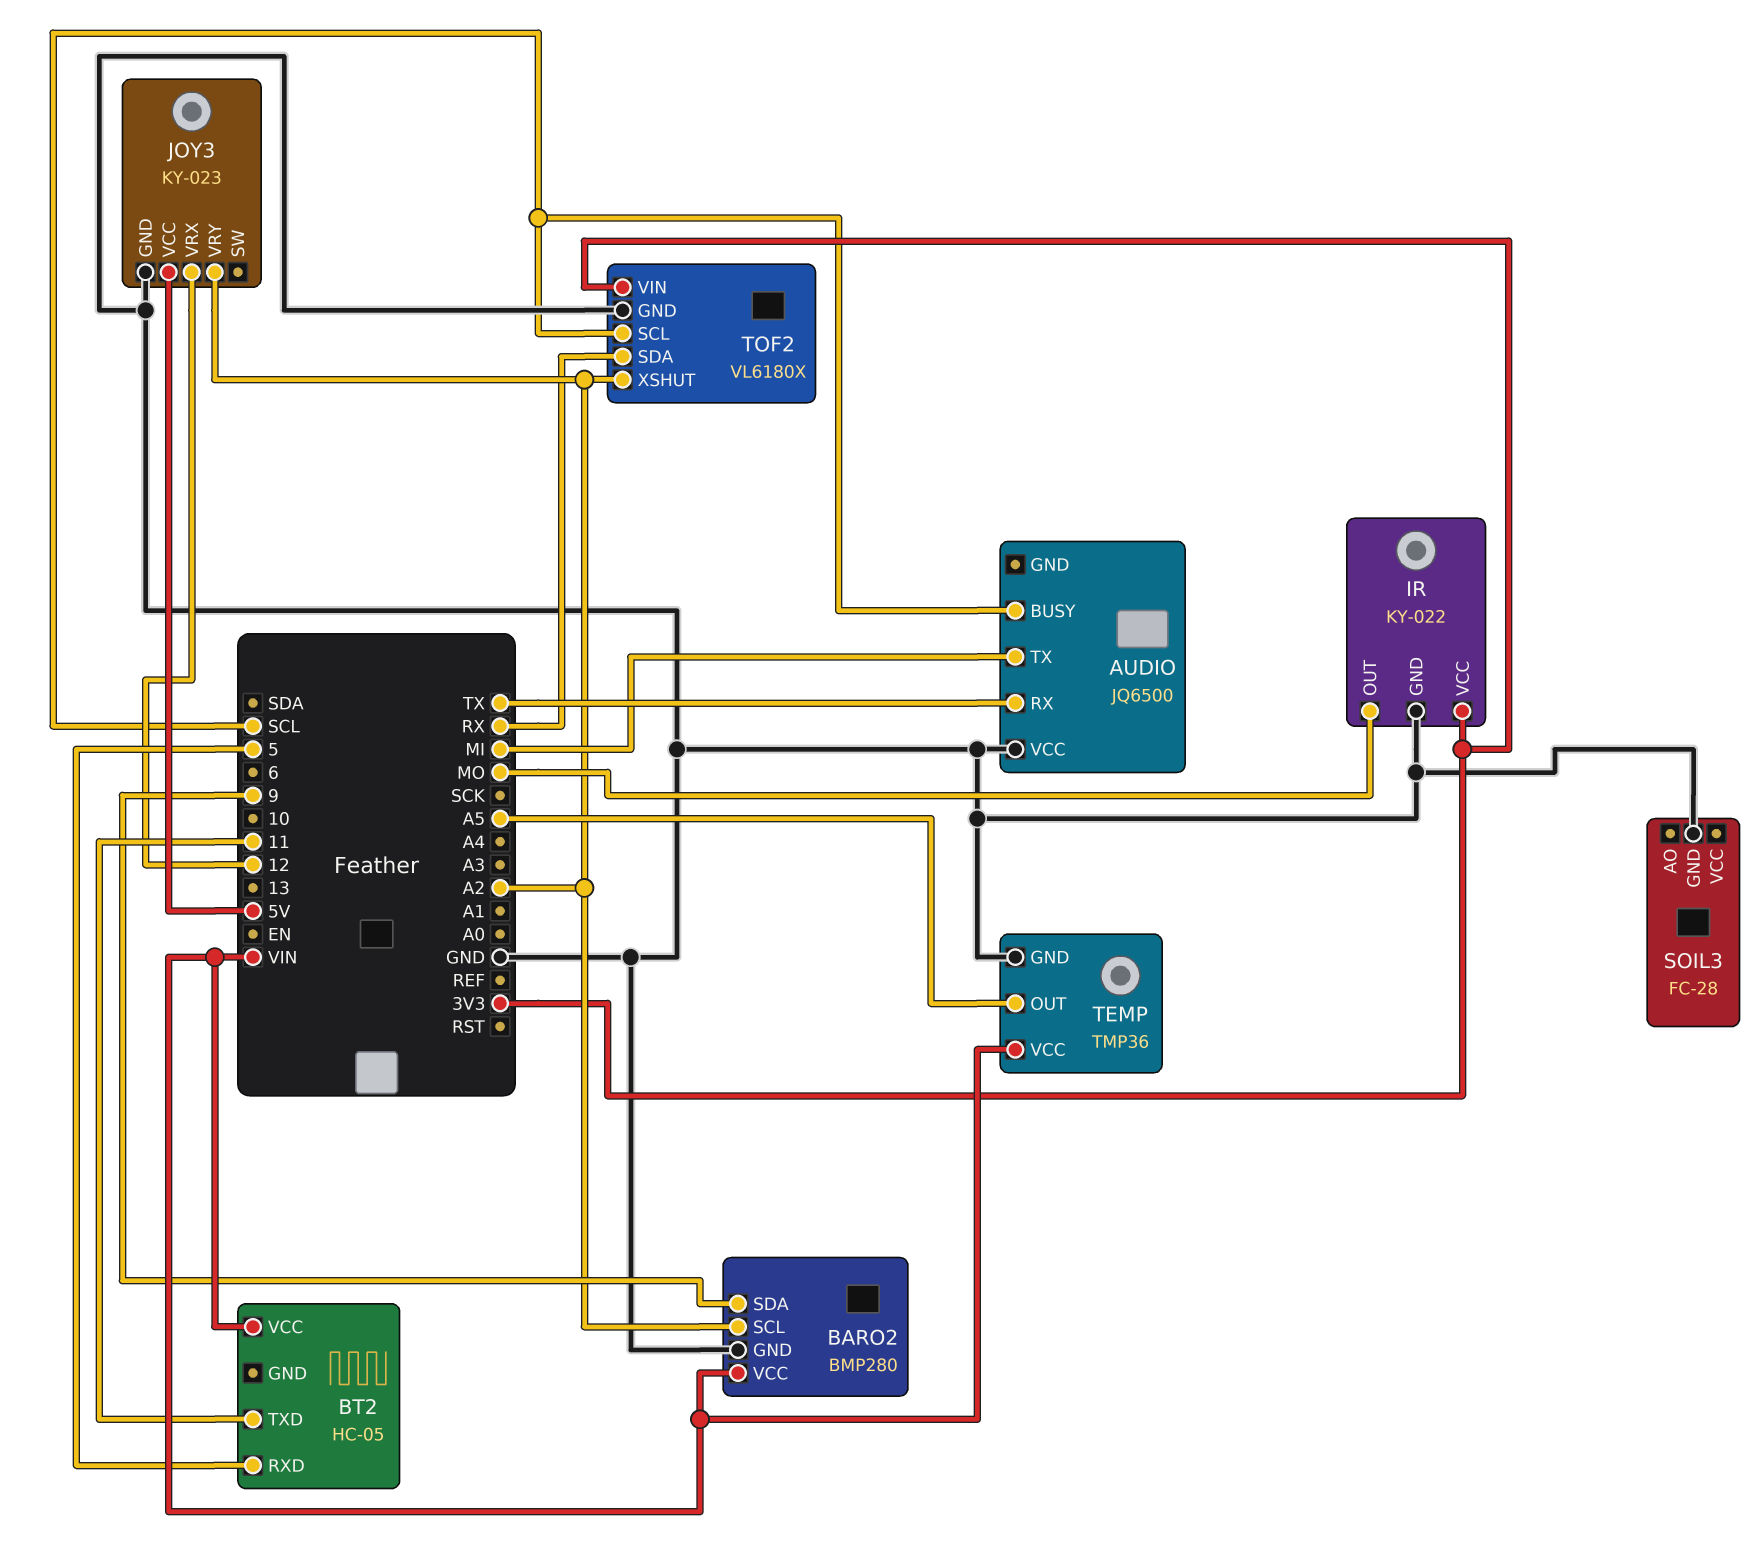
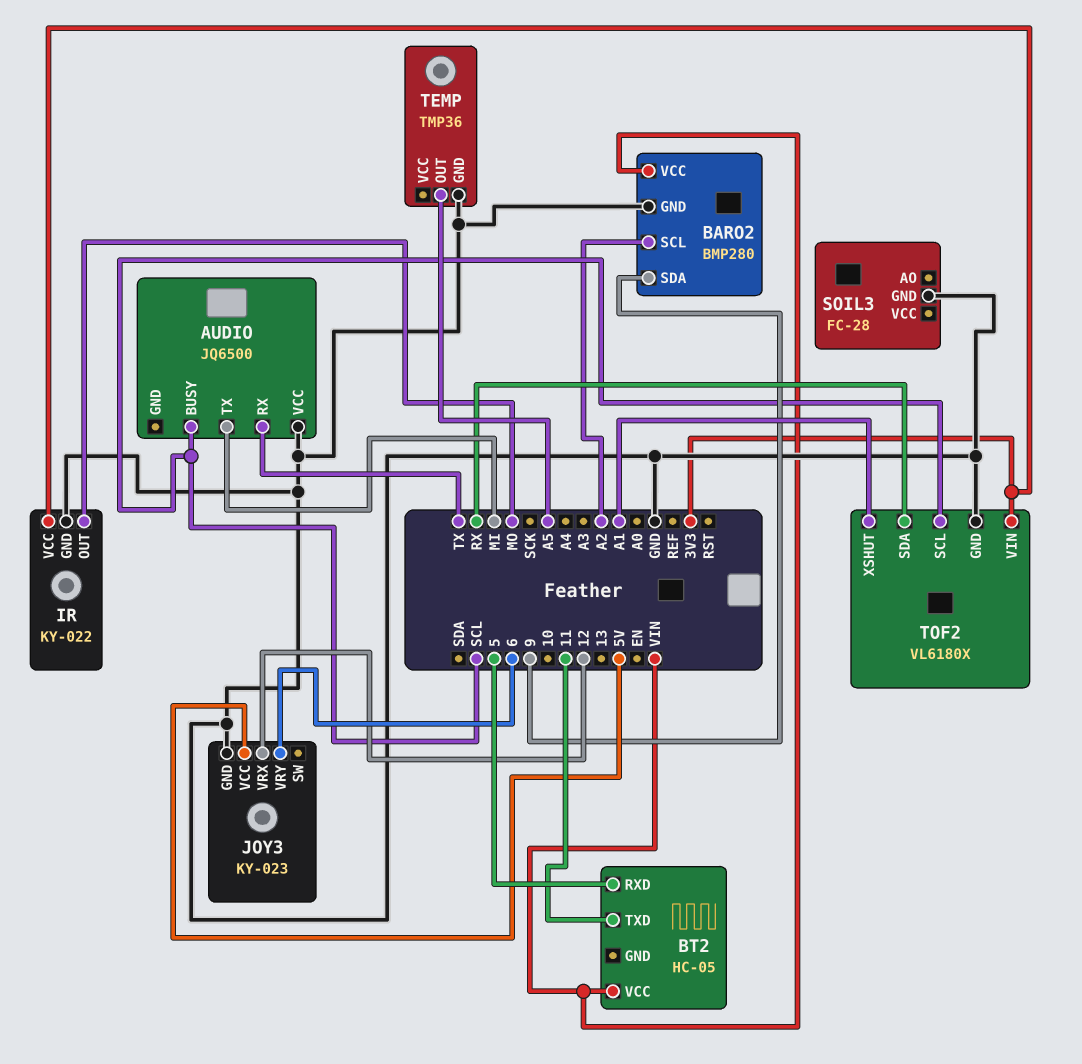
JOY3 pin VRY: A2 -> 6
TEMP pin VCC: VIN -> none
TOF2 pin XSHUT: A2 -> A1

